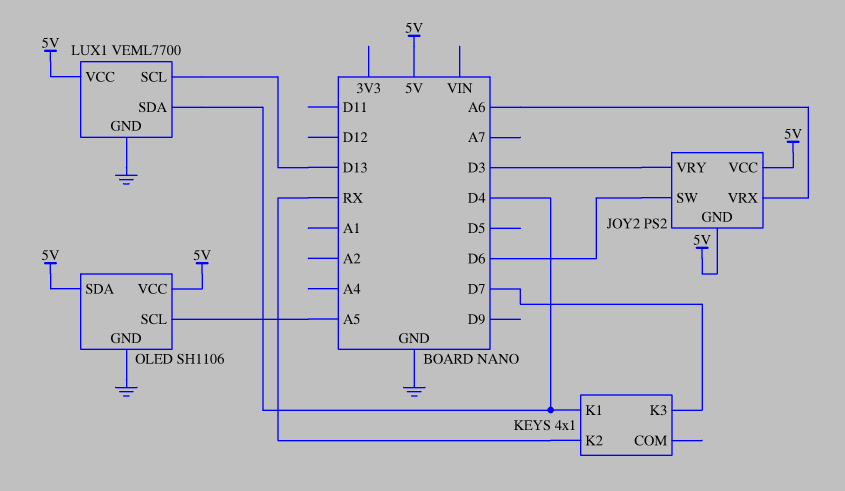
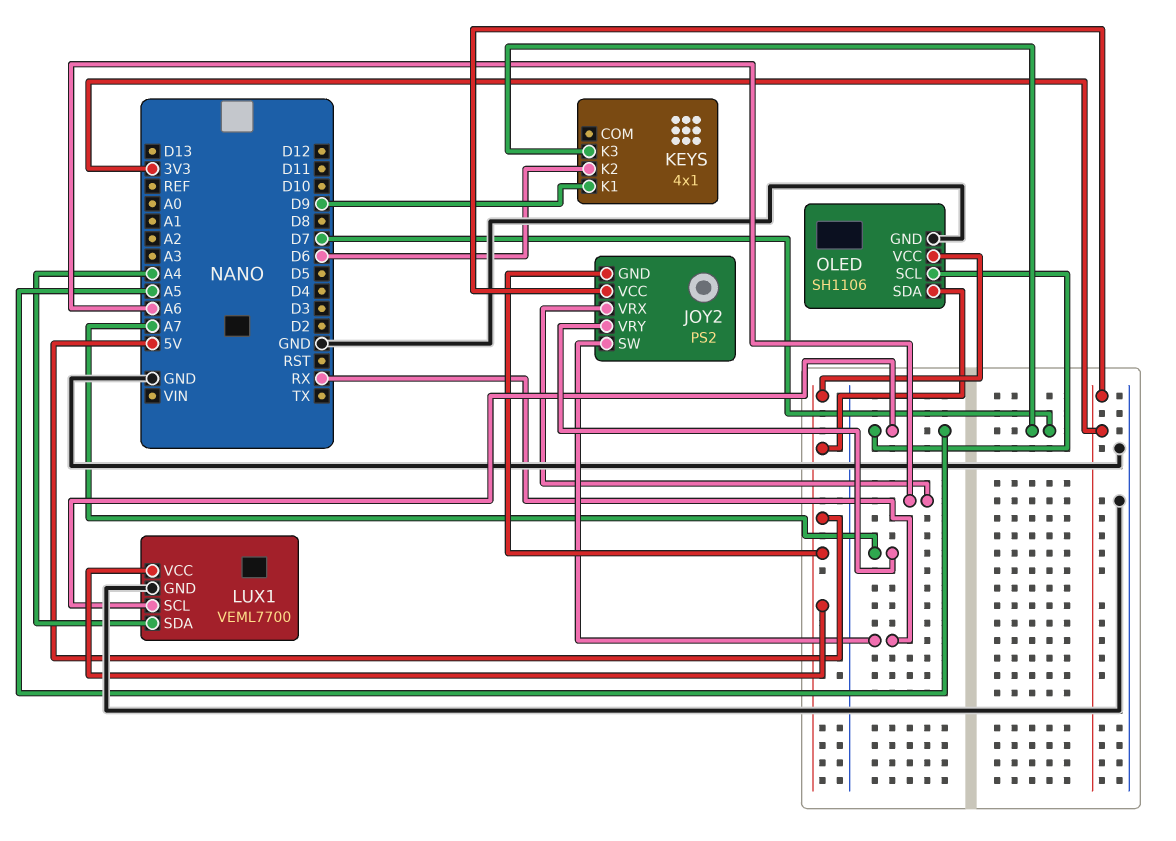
JOY2 pin SW: D6 -> RX
JOY2 pin VCC: 5V -> 3V3
JOY2 pin VRY: D3 -> A7
KEYS pin K1: D4 -> D9
KEYS pin K2: RX -> D6
LUX1 pin SCL: D13 -> A5
LUX1 pin SDA: D4 -> A4

